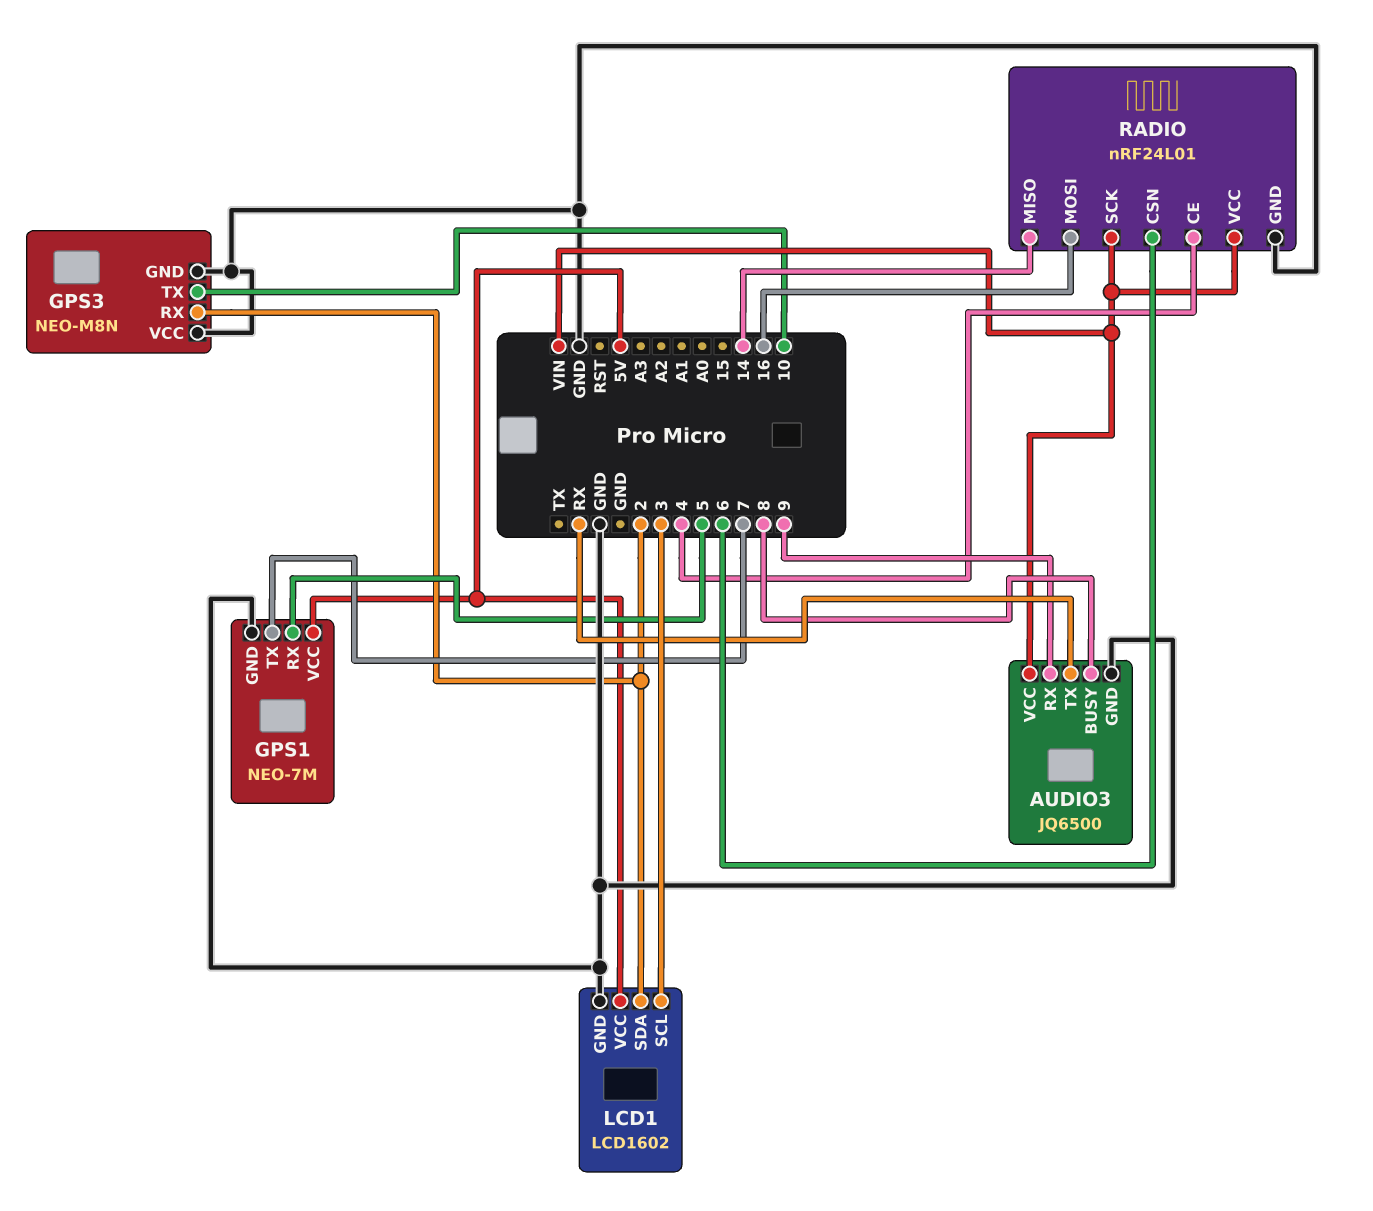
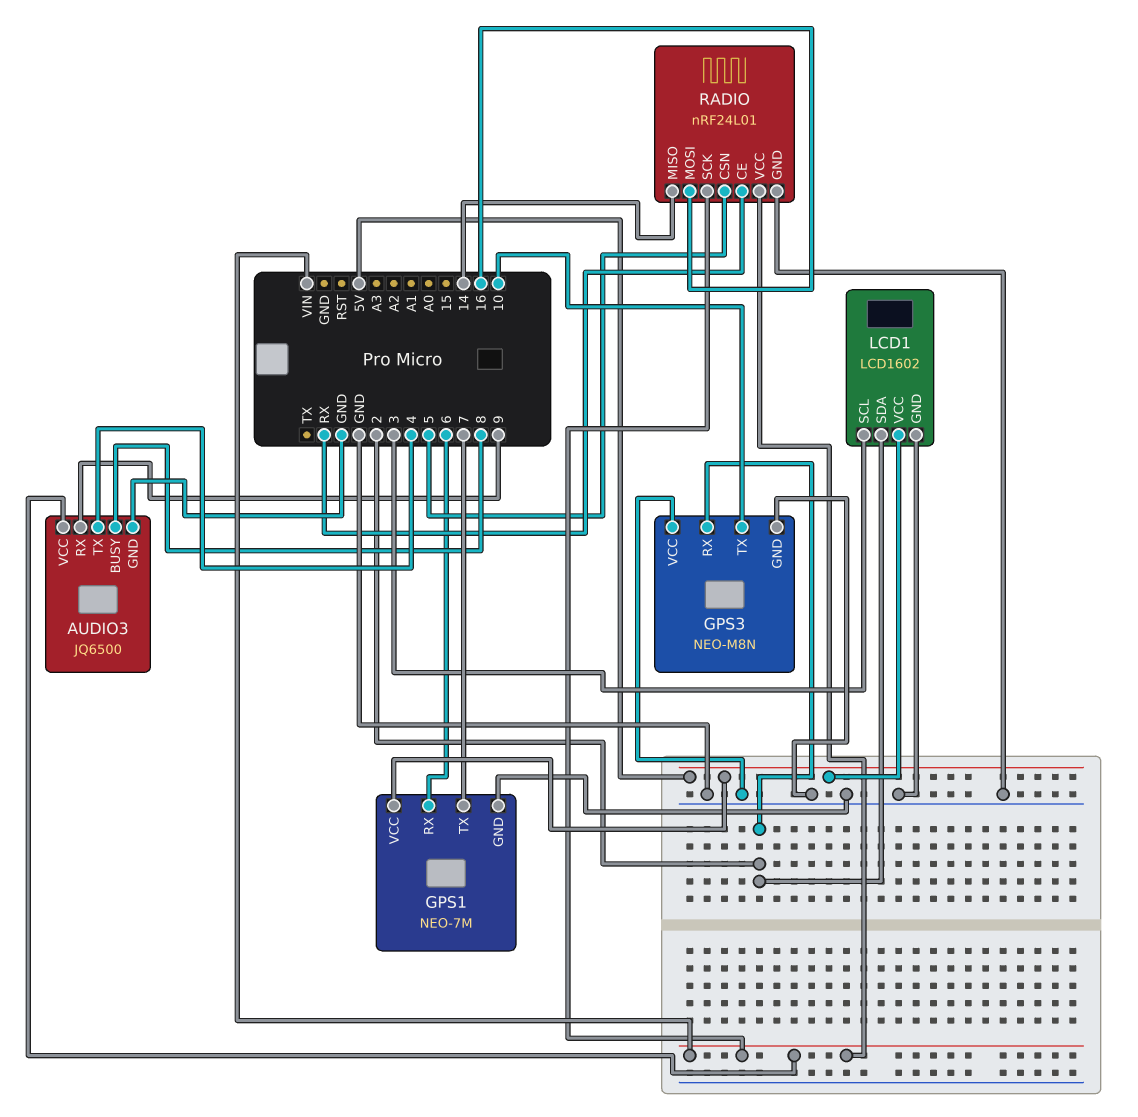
AUDIO3 pin TX: RX -> 4
GPS1 pin RX: 5 -> 6
RADIO pin CE: 4 -> RX
RADIO pin CSN: 6 -> 5

